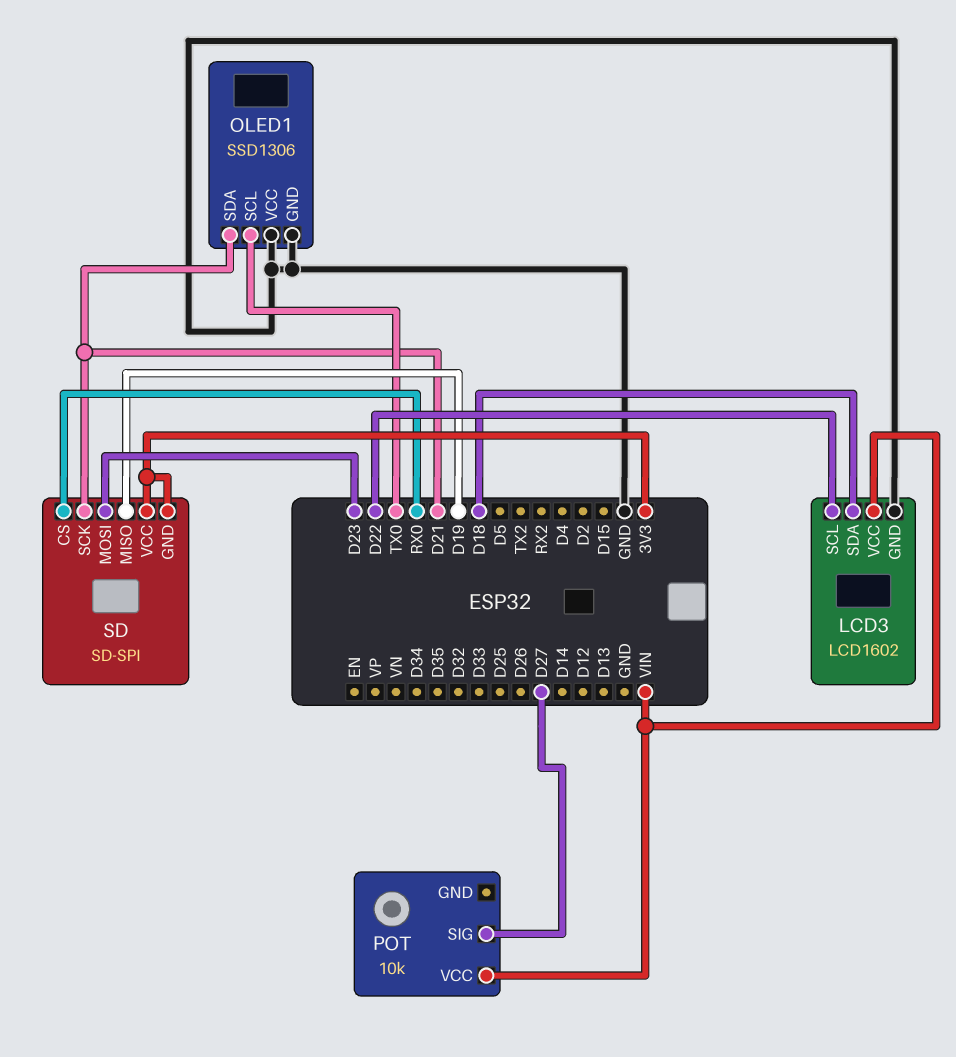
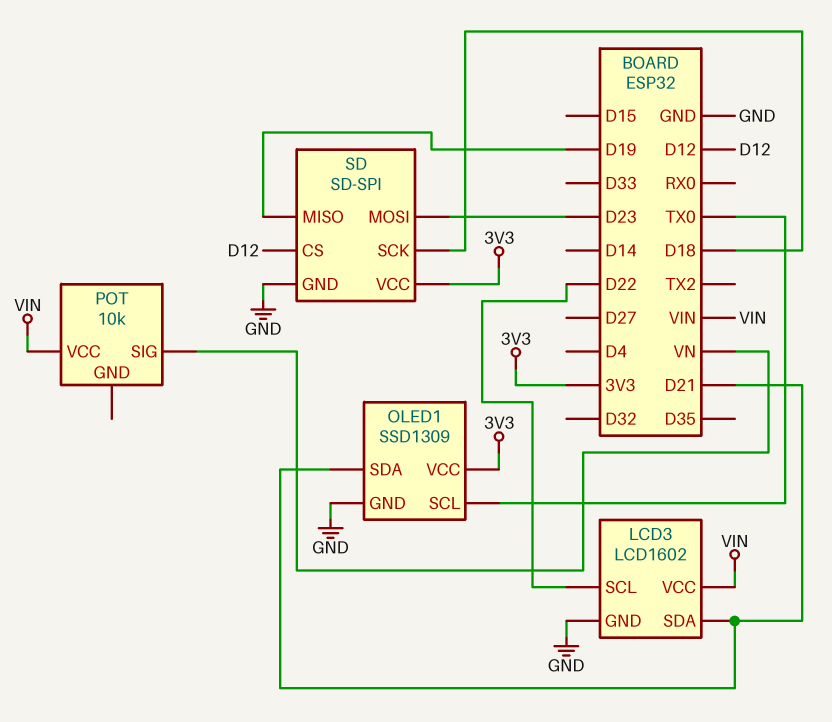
LCD3 pin SDA: D18 -> D21
OLED1: SSD1306 -> SSD1309
OLED1 pin VCC: GND -> 3V3
POT pin SIG: D27 -> VN
SD pin CS: RX0 -> D12
SD pin GND: 3V3 -> GND
SD pin SCK: D21 -> D18

